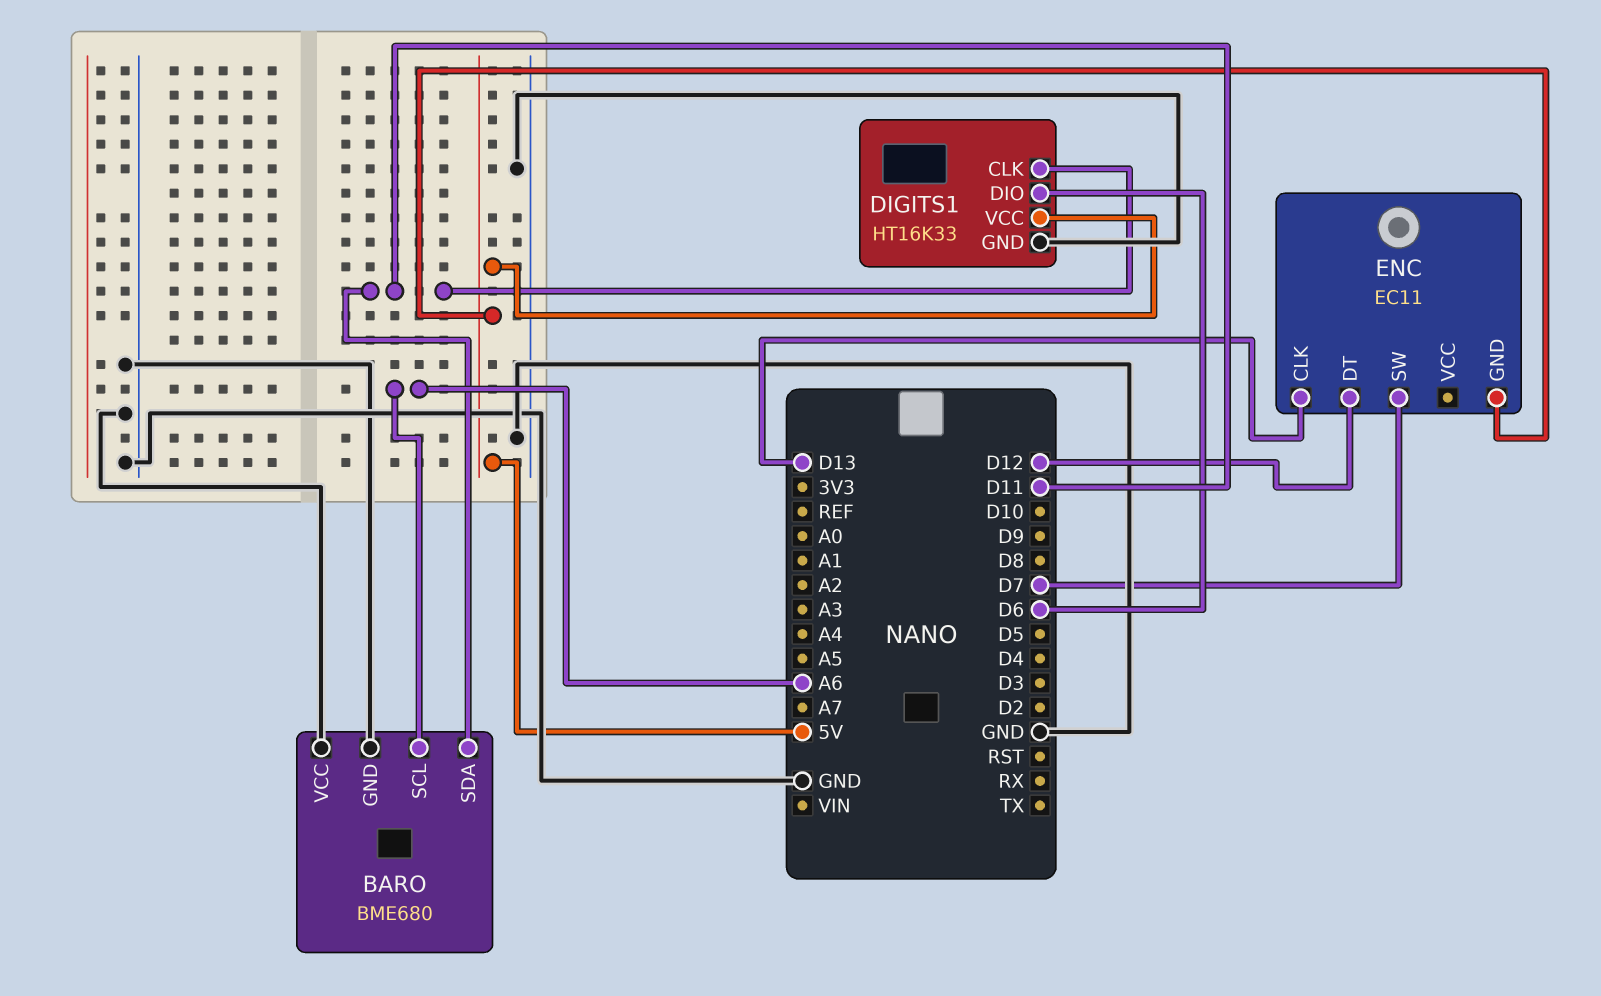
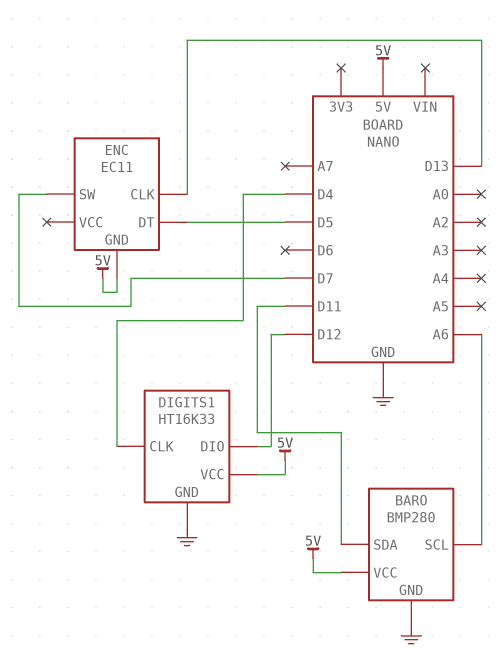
BARO: BME680 -> BMP280
BARO pin VCC: GND -> 5V
DIGITS1 pin CLK: D11 -> D4
DIGITS1 pin DIO: D6 -> D12
ENC pin DT: D12 -> D5

